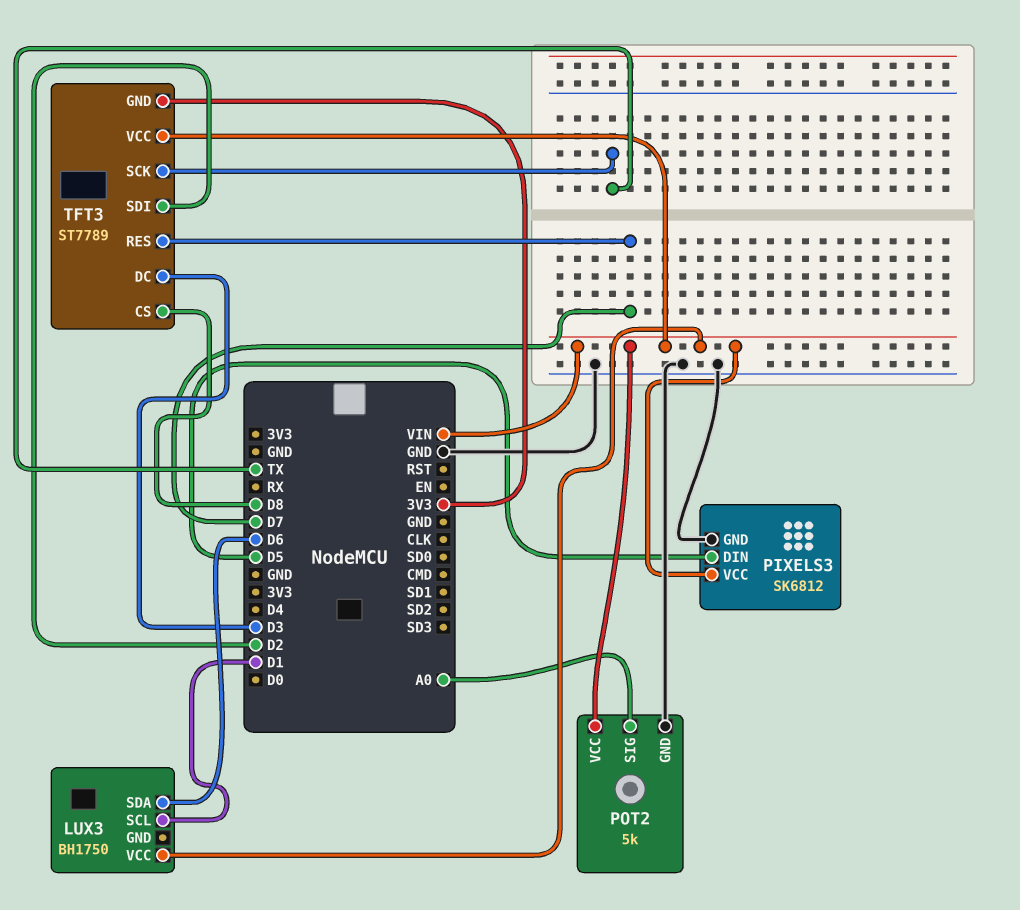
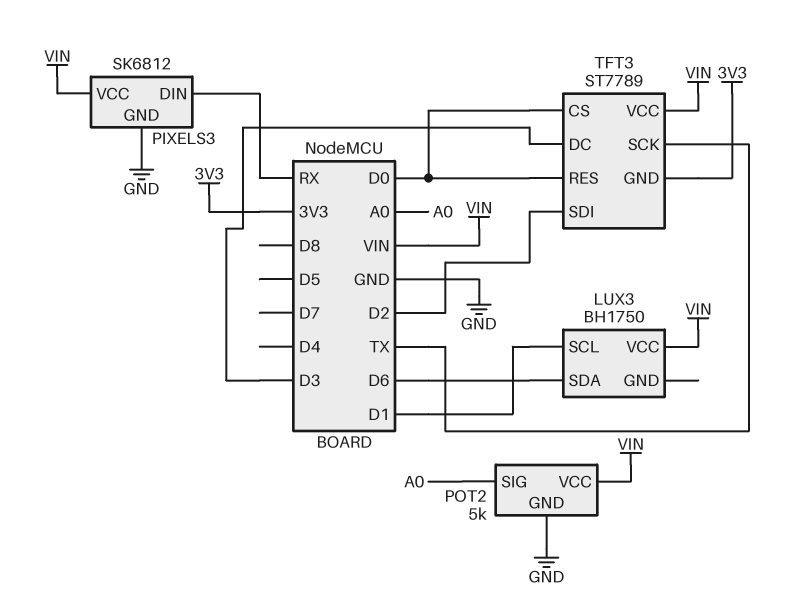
PIXELS3 pin DIN: D5 -> RX
TFT3 pin CS: D8 -> D0
TFT3 pin RES: D7 -> D0

